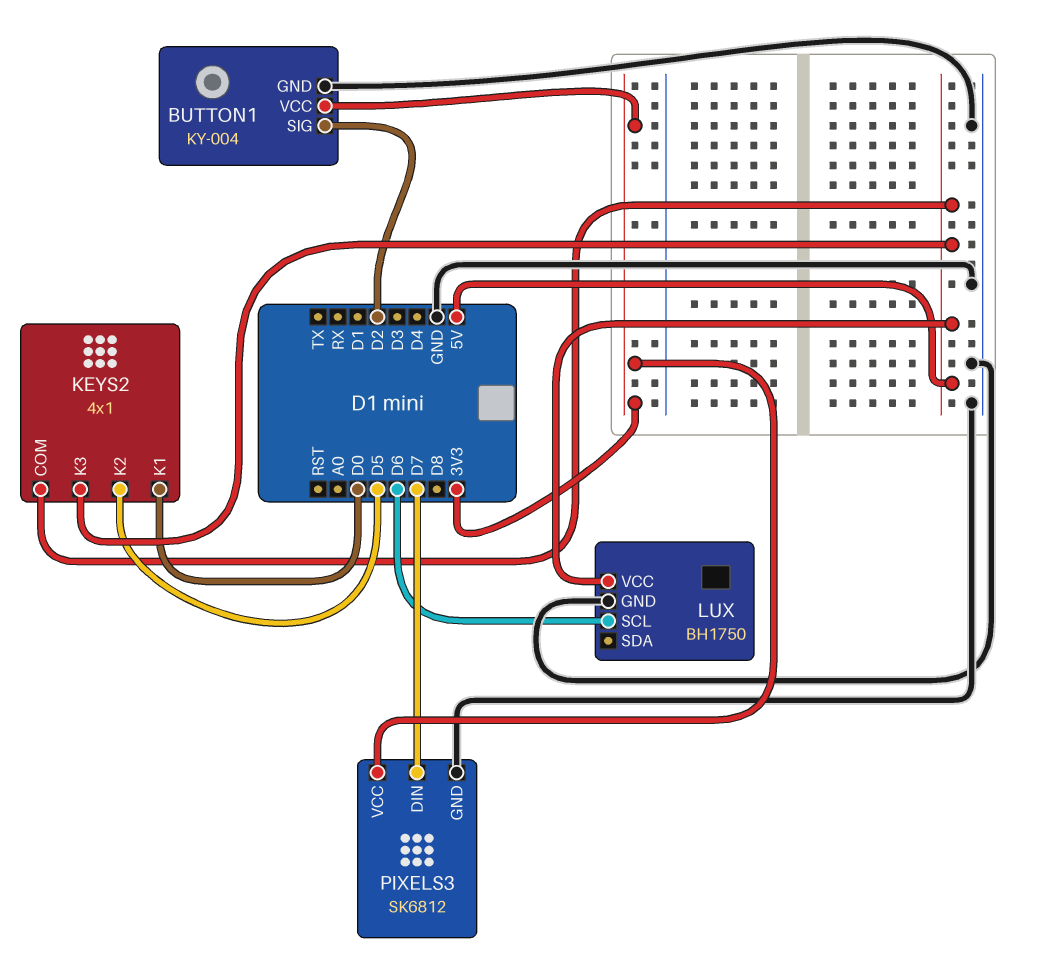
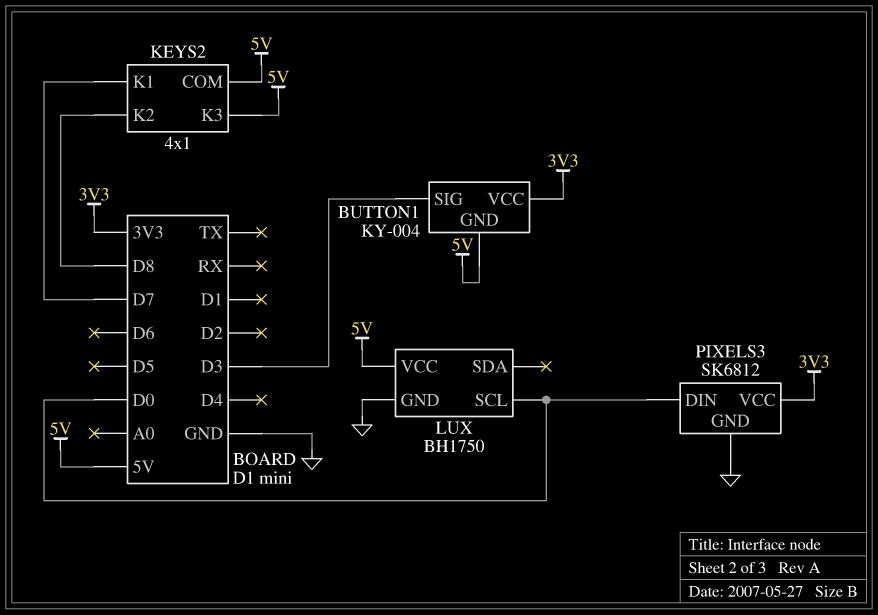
BUTTON1 pin GND: GND -> 5V
BUTTON1 pin SIG: D2 -> D3
KEYS2 pin K1: D0 -> D7
KEYS2 pin K2: D5 -> D8
LUX pin SCL: D6 -> D0
PIXELS3 pin DIN: D7 -> D0

